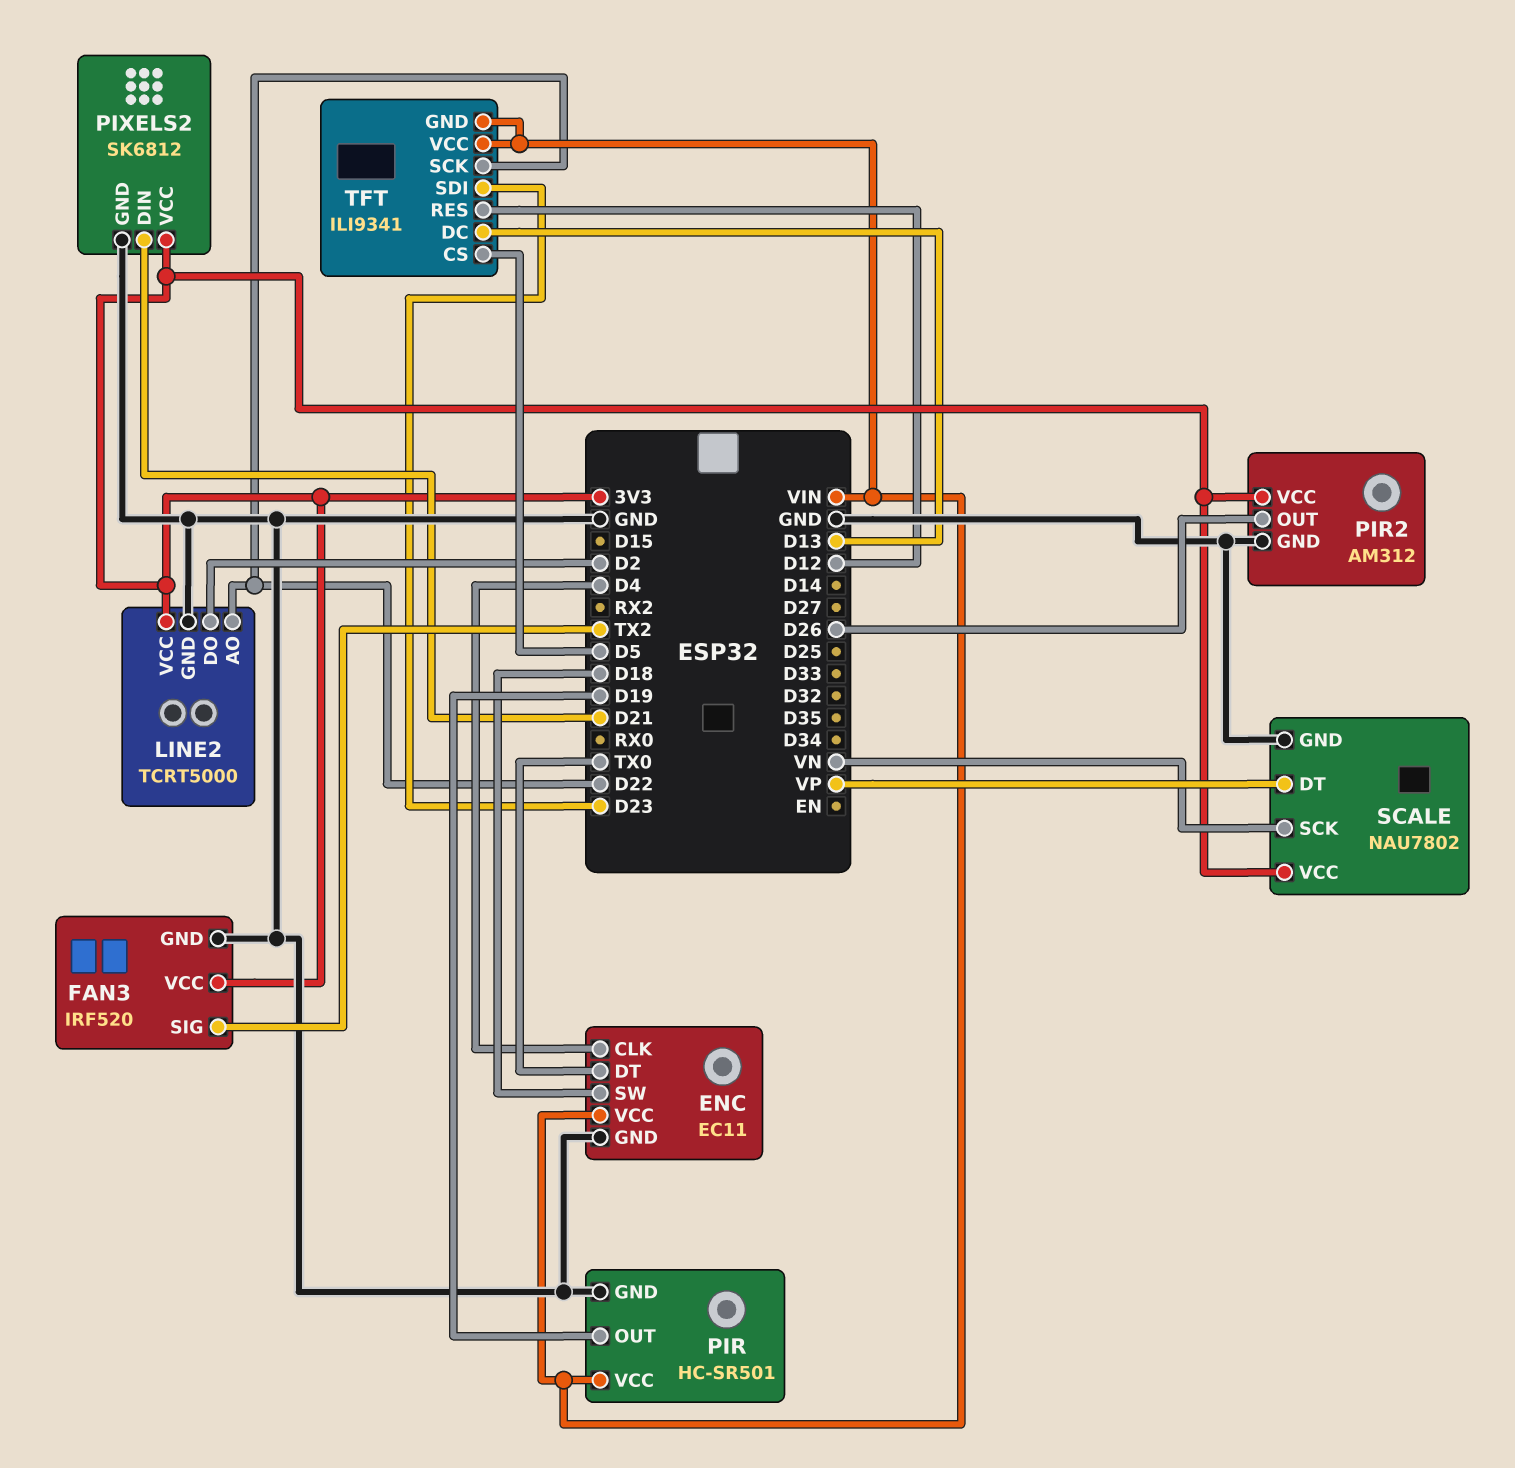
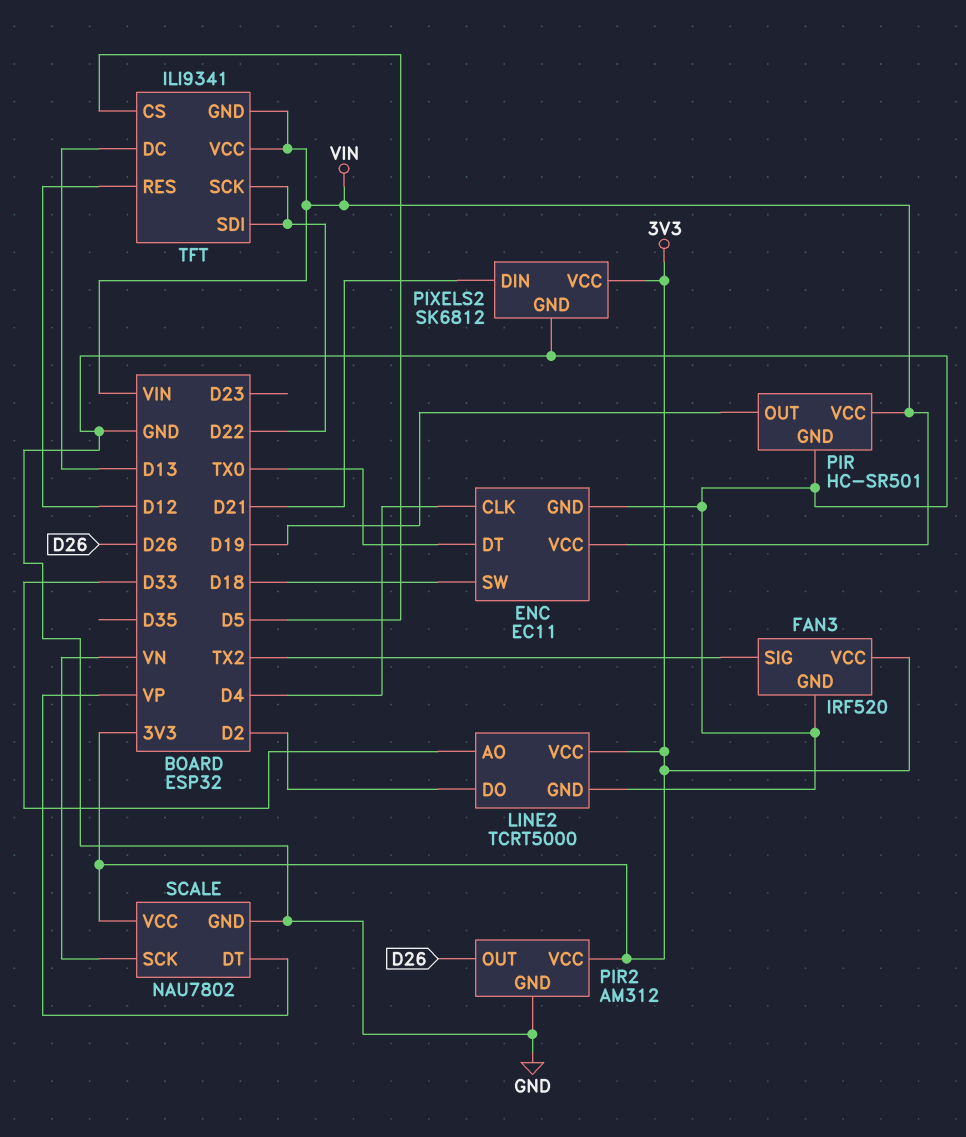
LINE2 pin AO: D22 -> D33
TFT pin SDI: D23 -> D22

